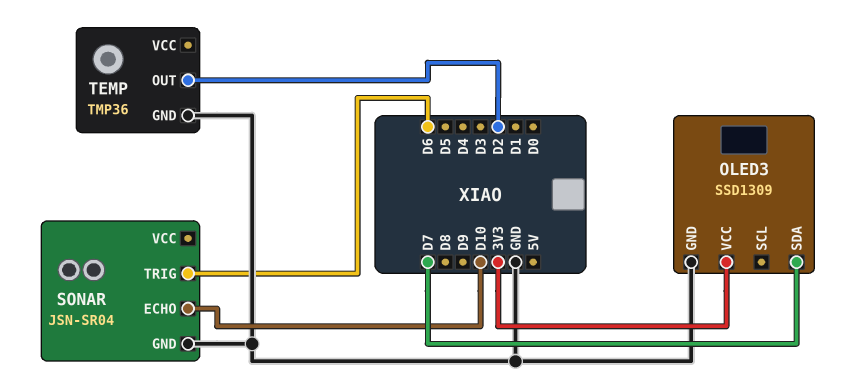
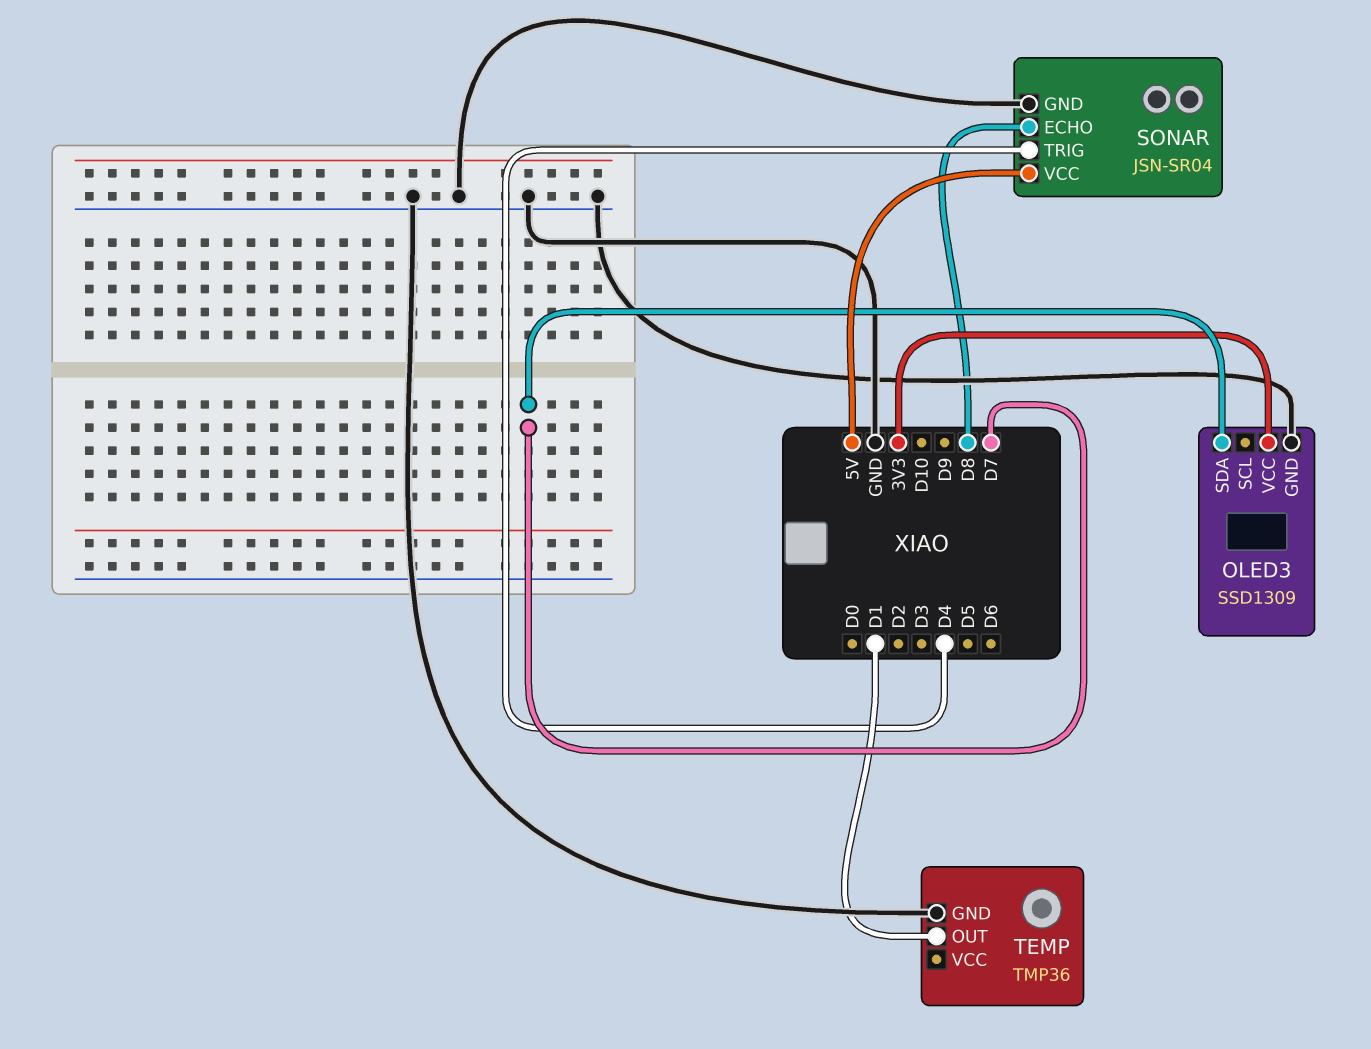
SONAR pin ECHO: D10 -> D8
SONAR pin TRIG: D6 -> D4
SONAR pin VCC: none -> 5V
TEMP pin OUT: D2 -> D1

